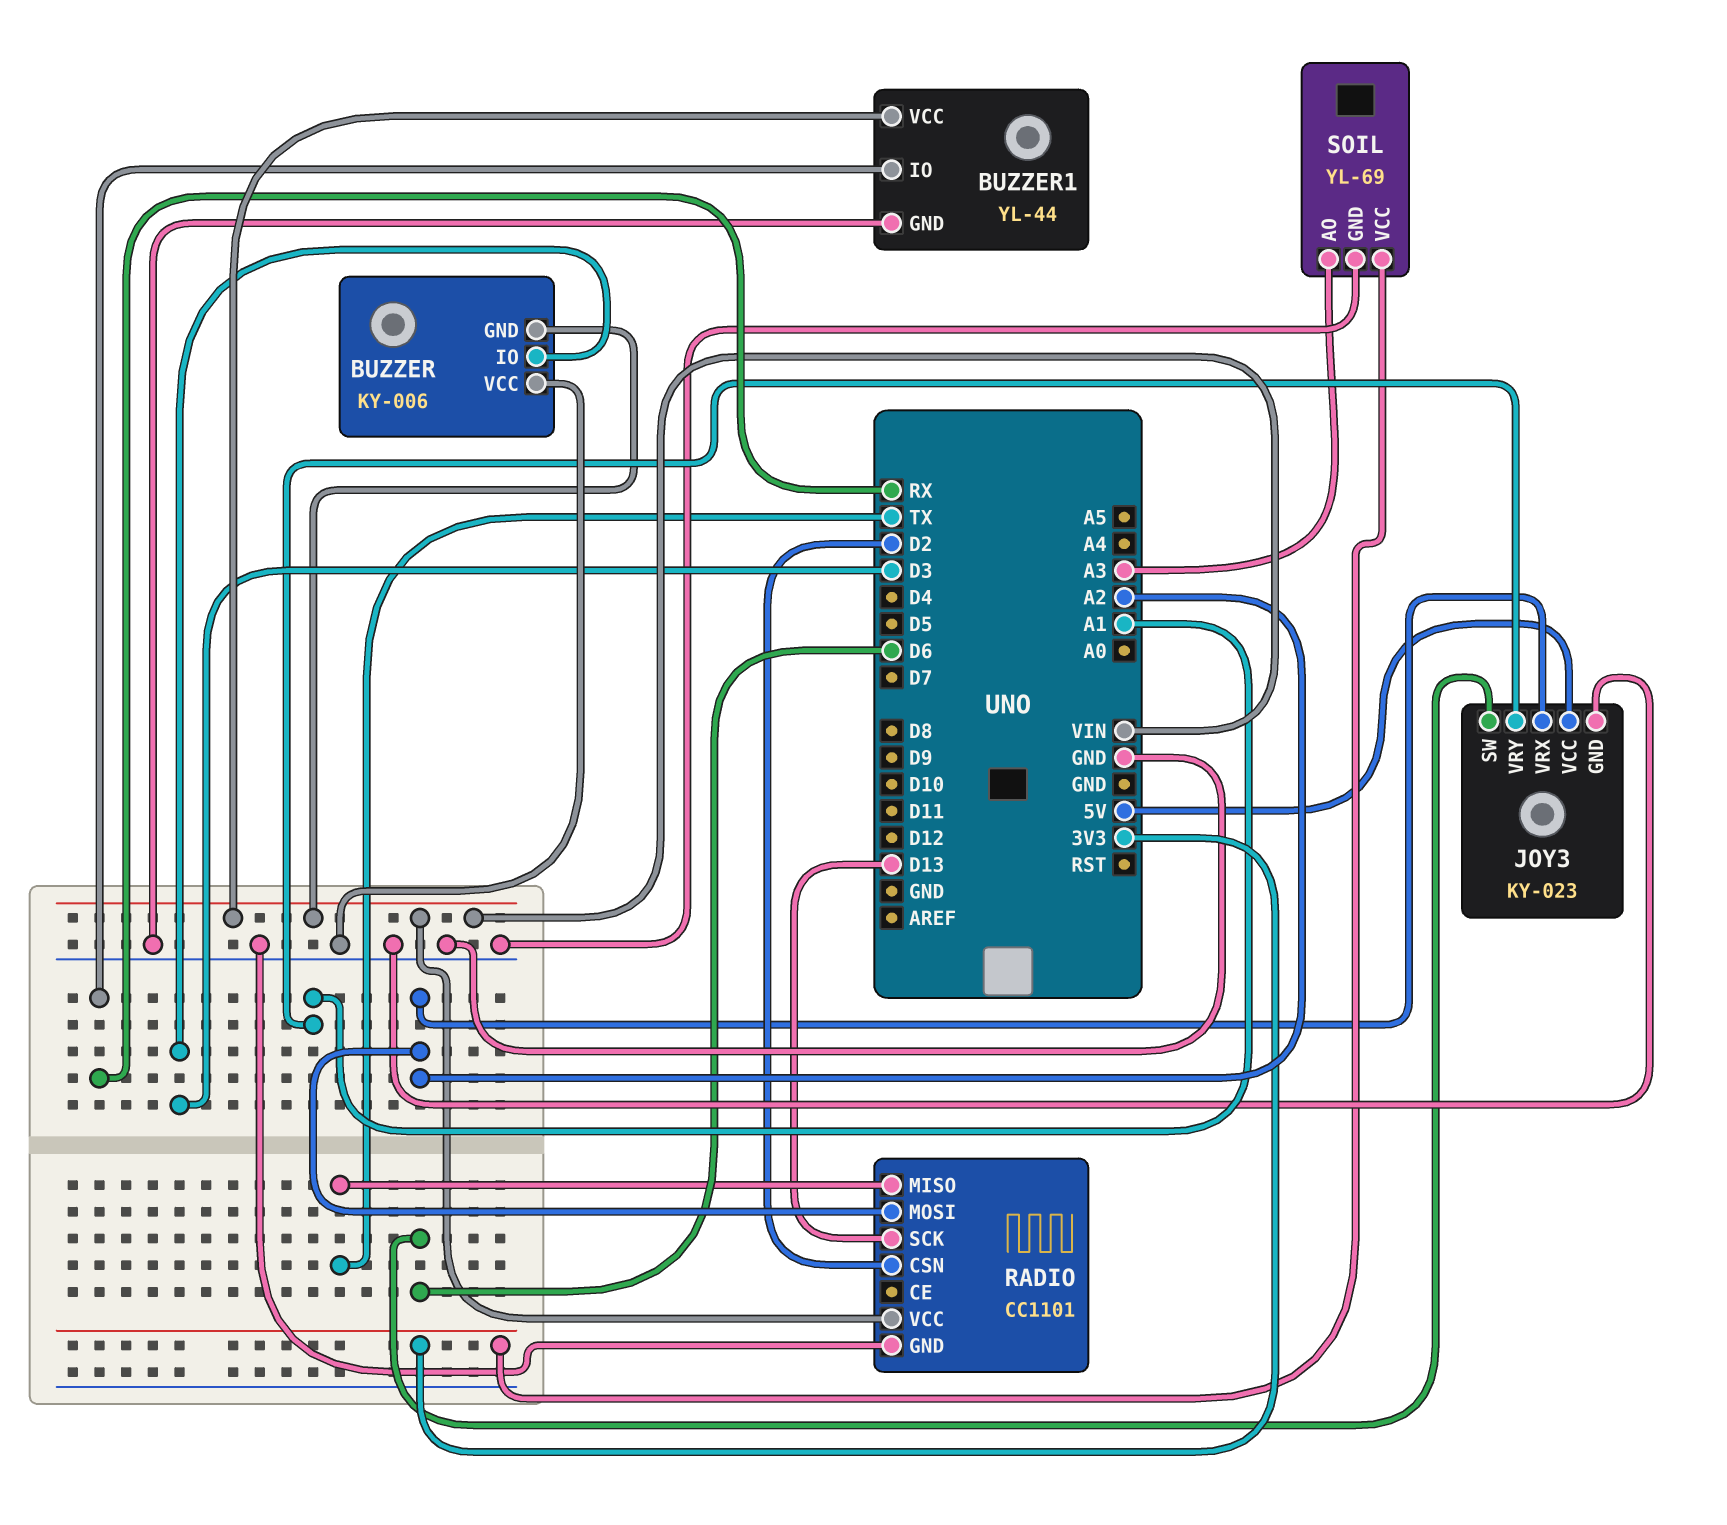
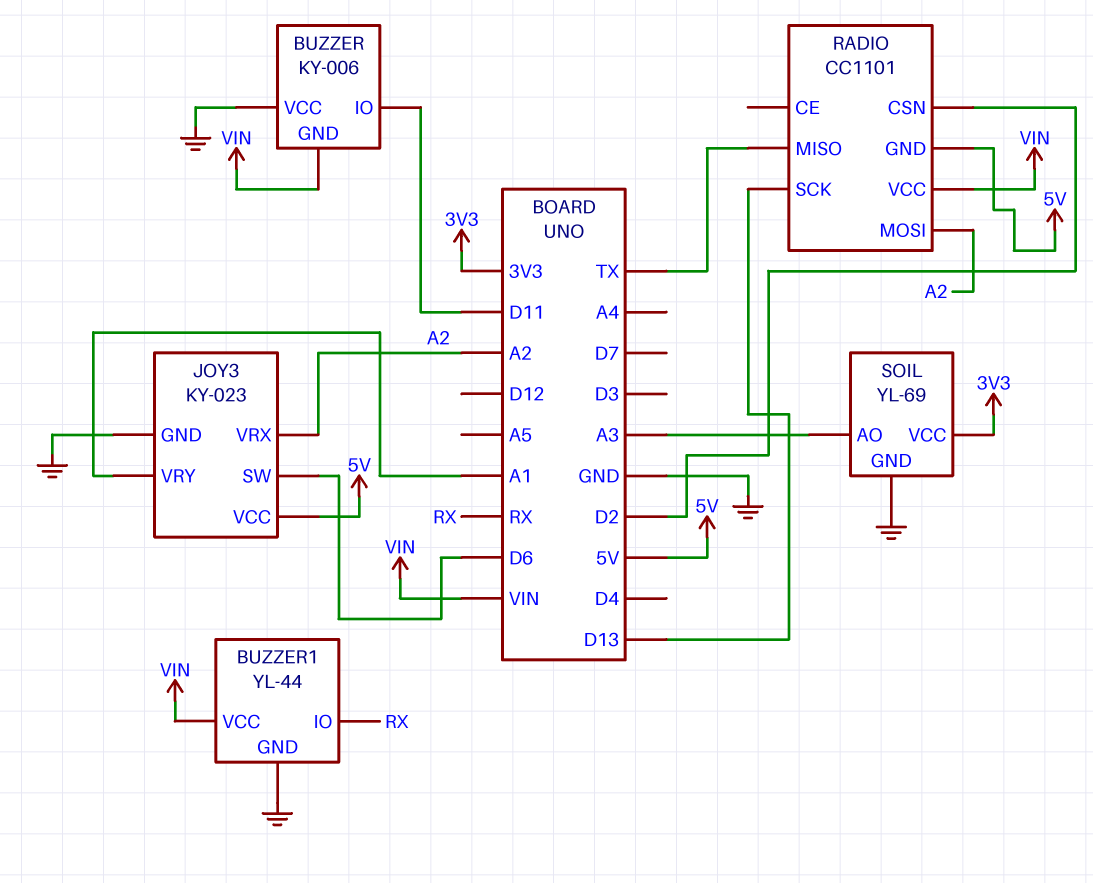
BUZZER pin IO: D3 -> D11
RADIO pin GND: GND -> 5V

